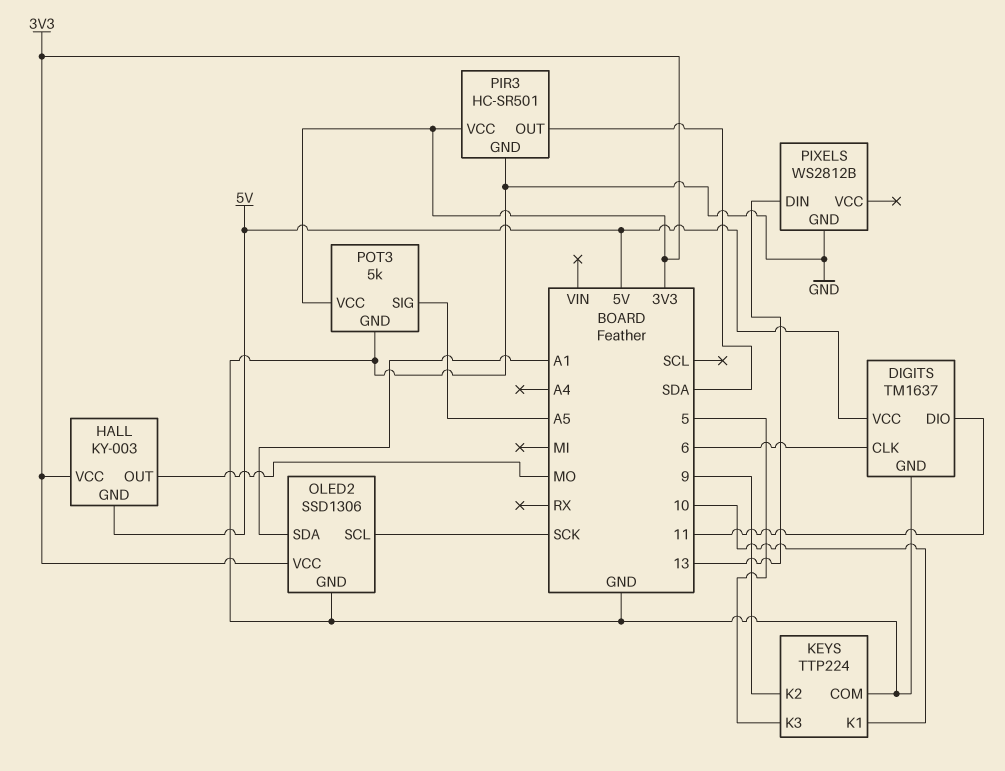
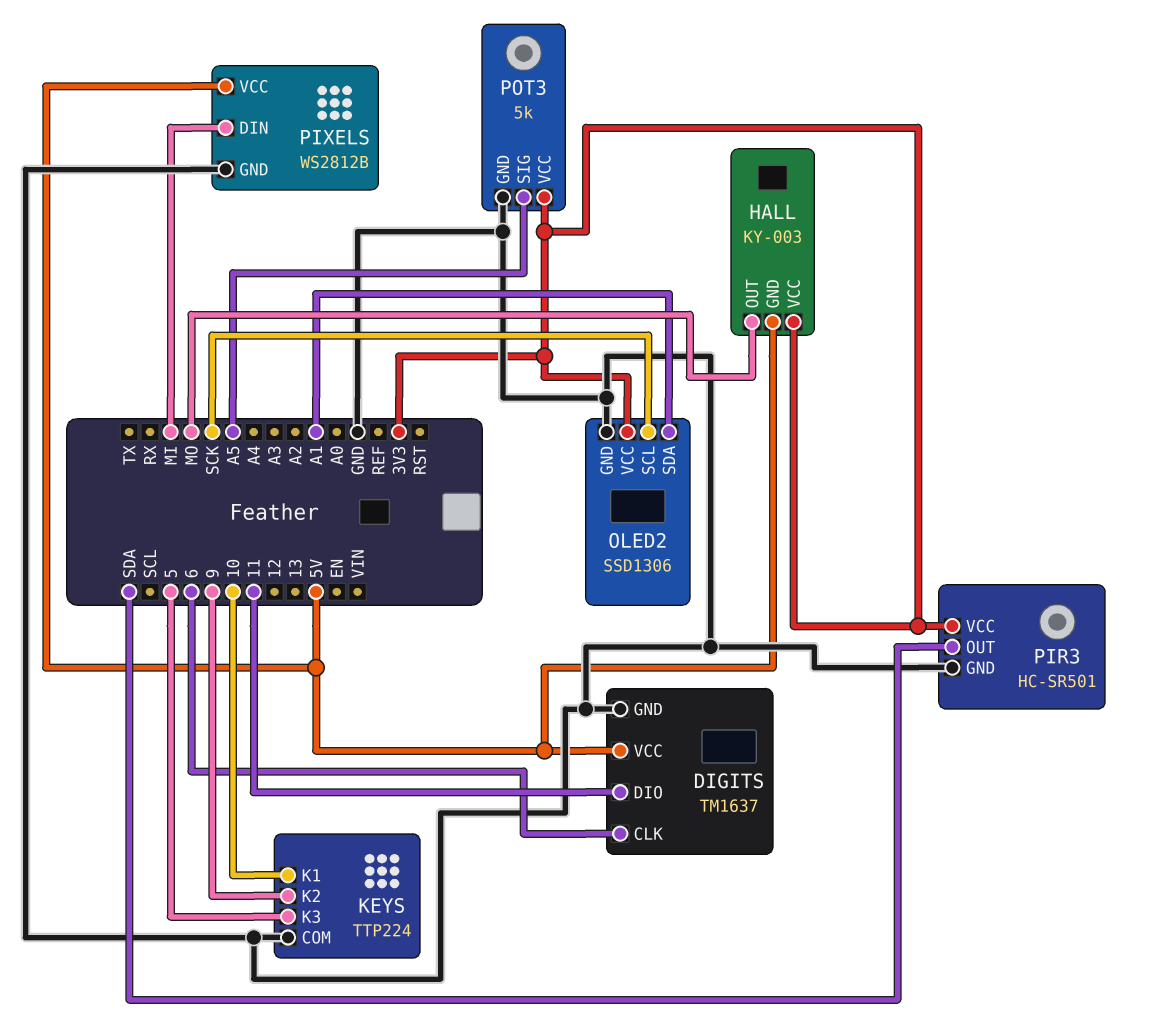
PIXELS pin DIN: 13 -> MI
PIXELS pin VCC: none -> 5V

